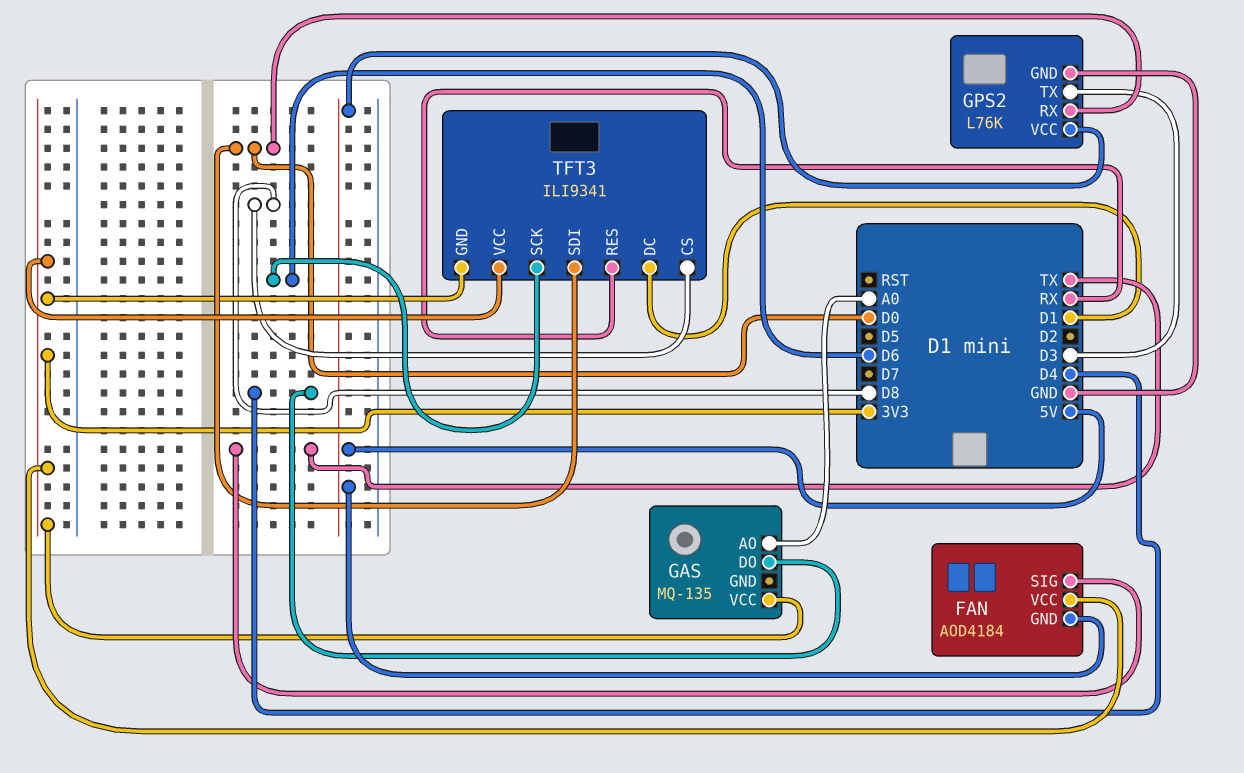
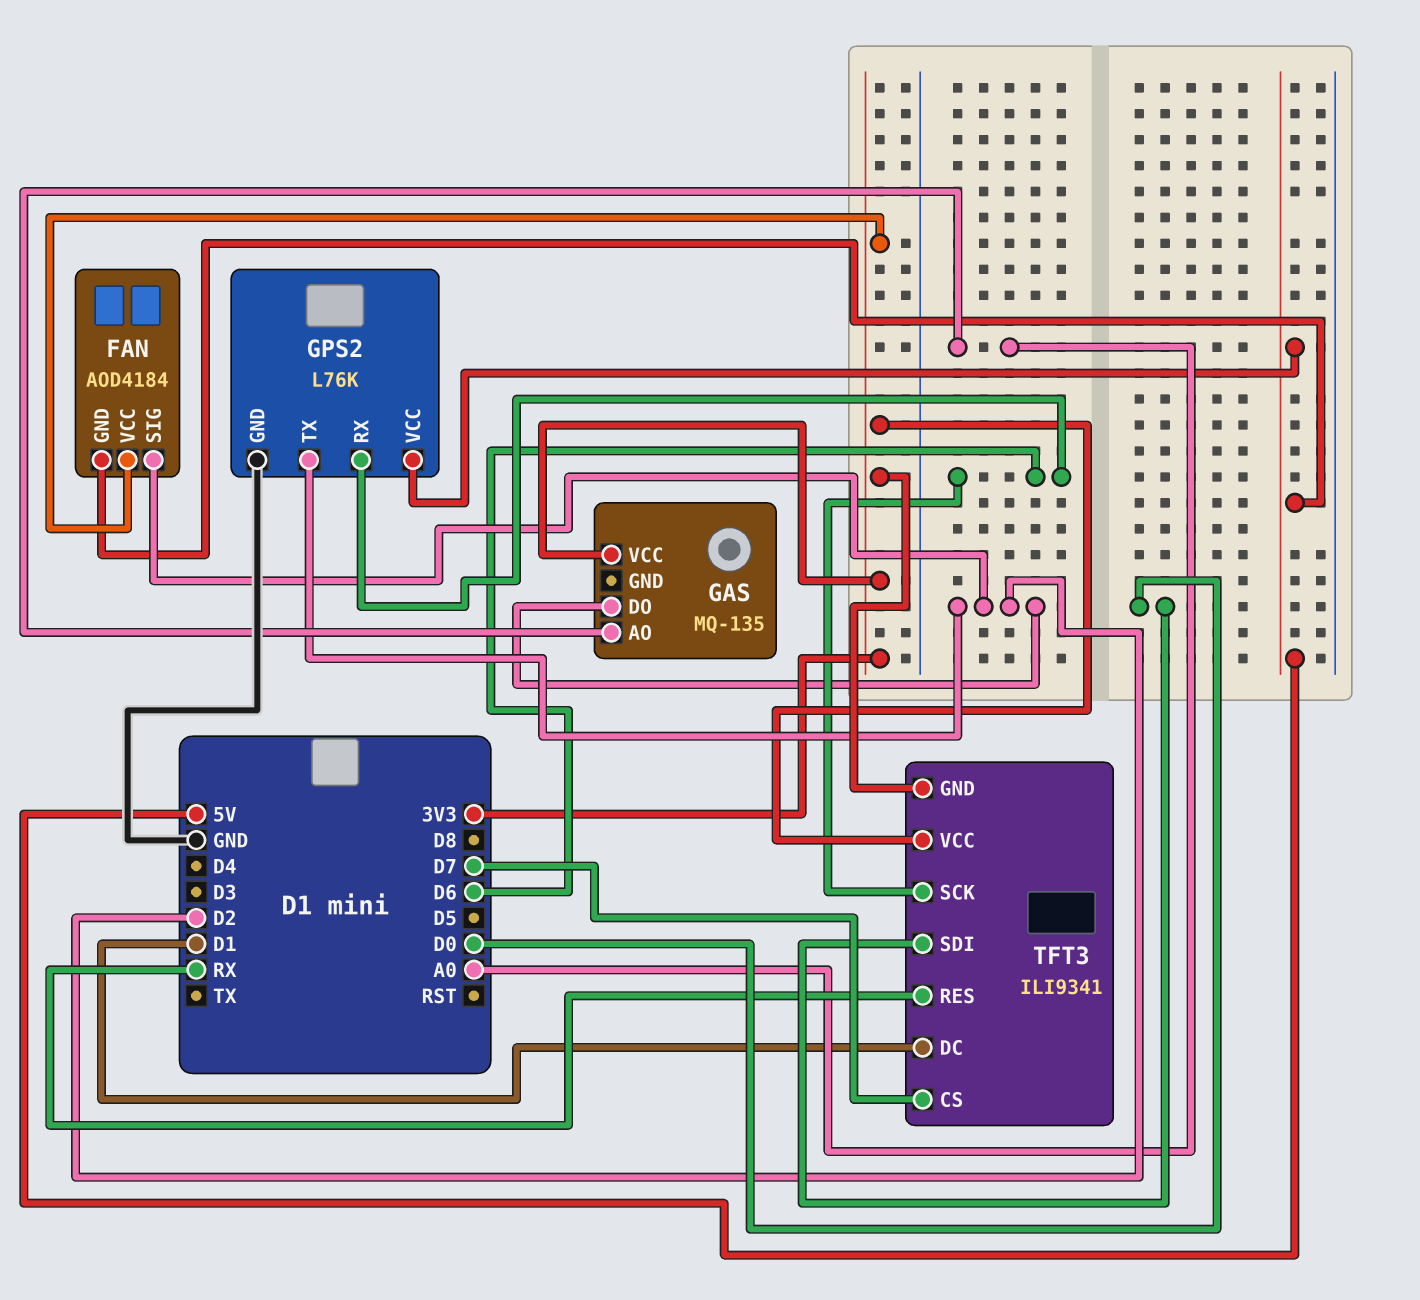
FAN pin SIG: TX -> D2
GAS pin DO: D4 -> D2
GPS2 pin RX: D0 -> D6
GPS2 pin TX: D3 -> D2
TFT3 pin CS: D8 -> D7

